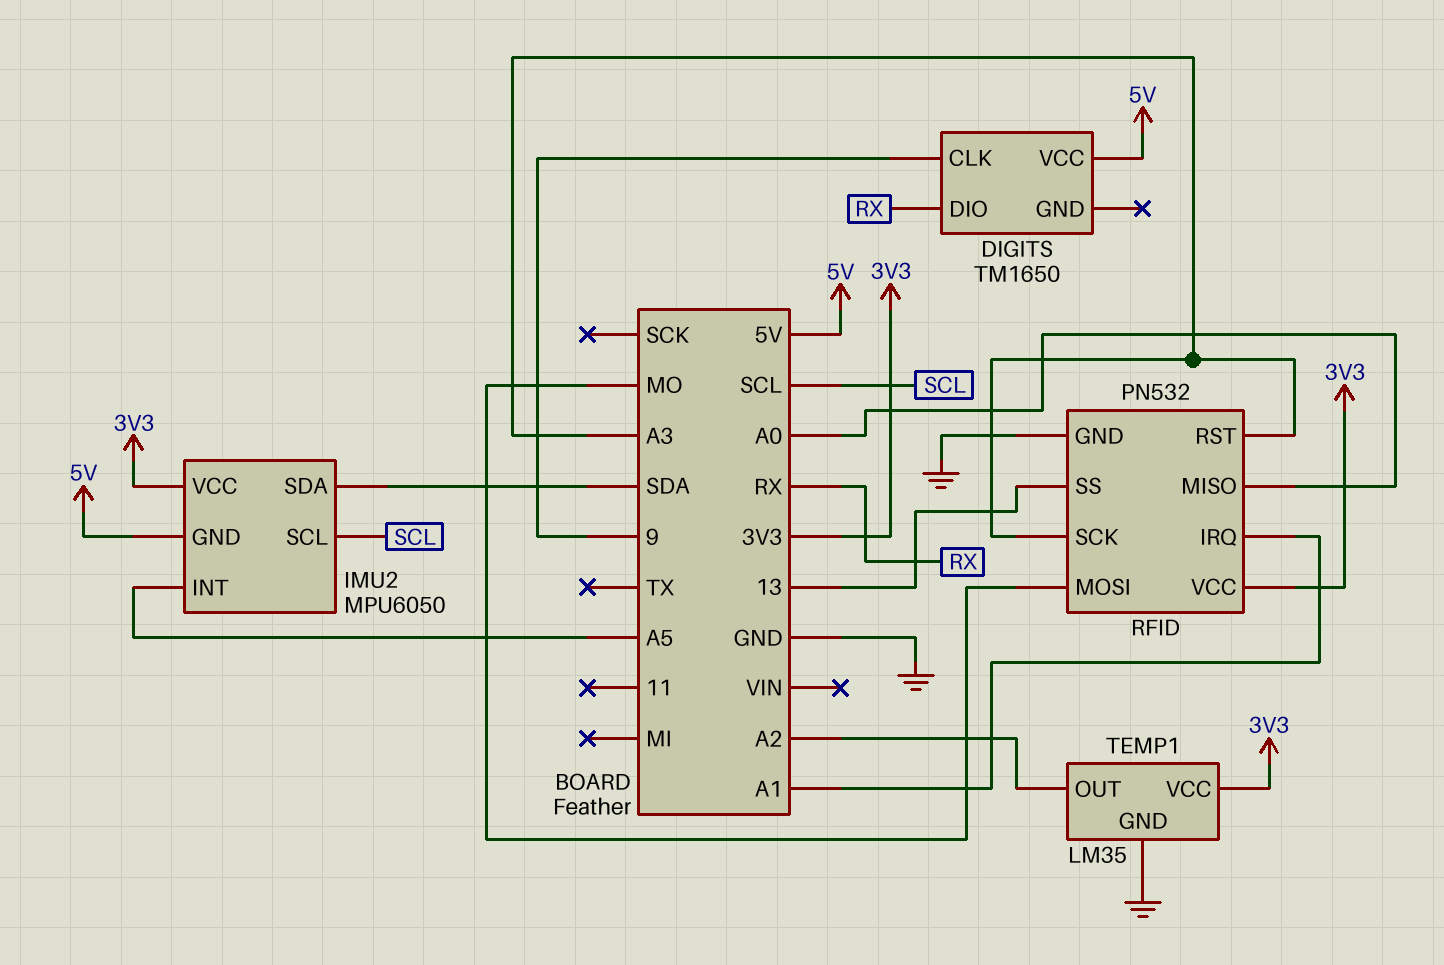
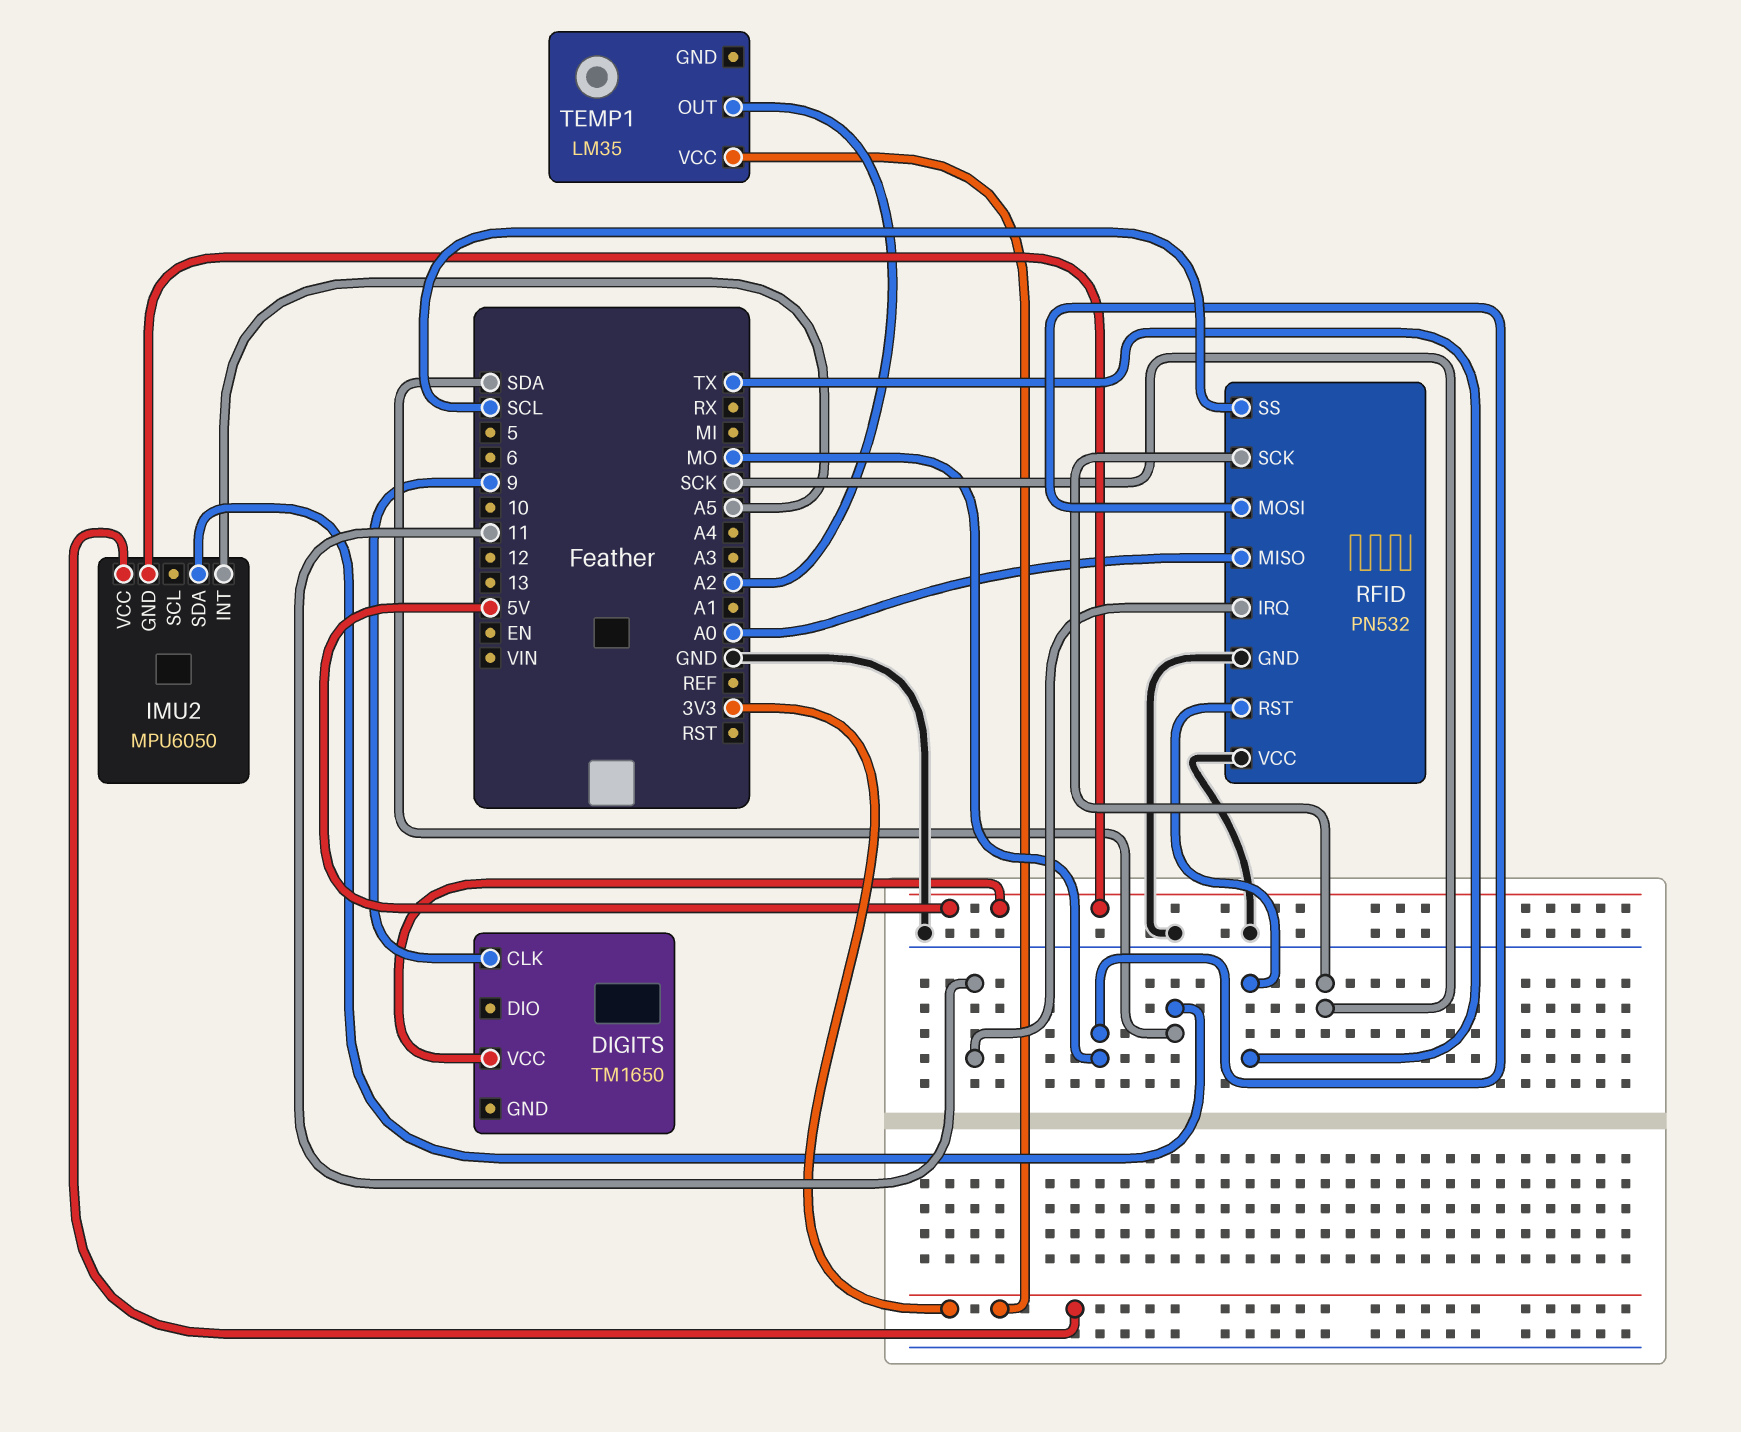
DIGITS pin DIO: RX -> none
IMU2 pin SCL: SCL -> none
RFID pin IRQ: A1 -> 11
RFID pin RST: A3 -> TX
RFID pin SCK: A3 -> SCK
RFID pin SS: 13 -> SCL
RFID pin VCC: 3V3 -> GND
TEMP1 pin GND: GND -> none

